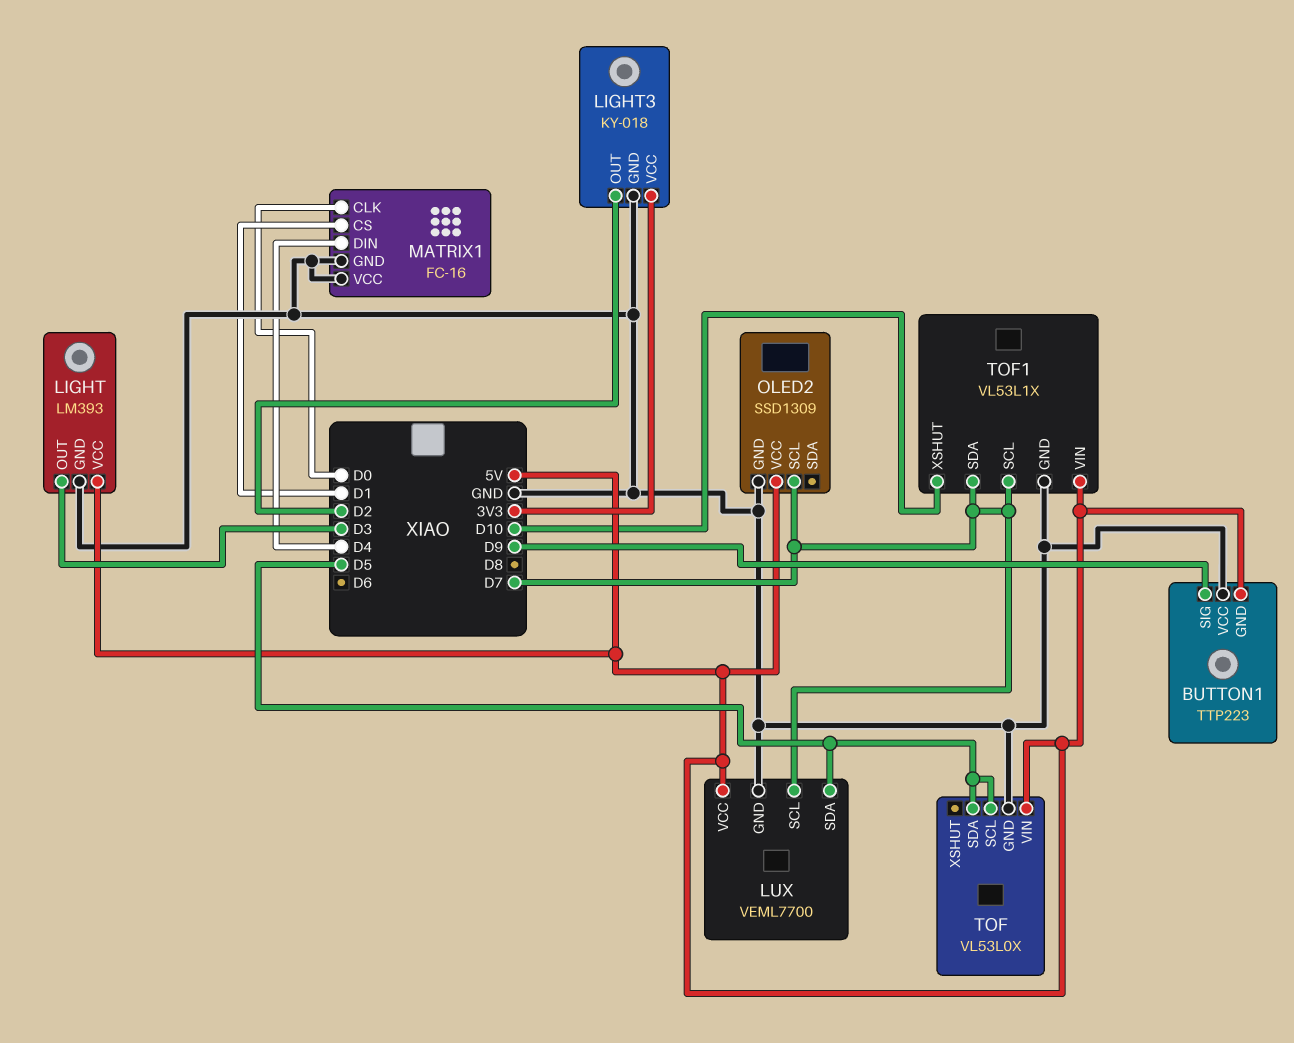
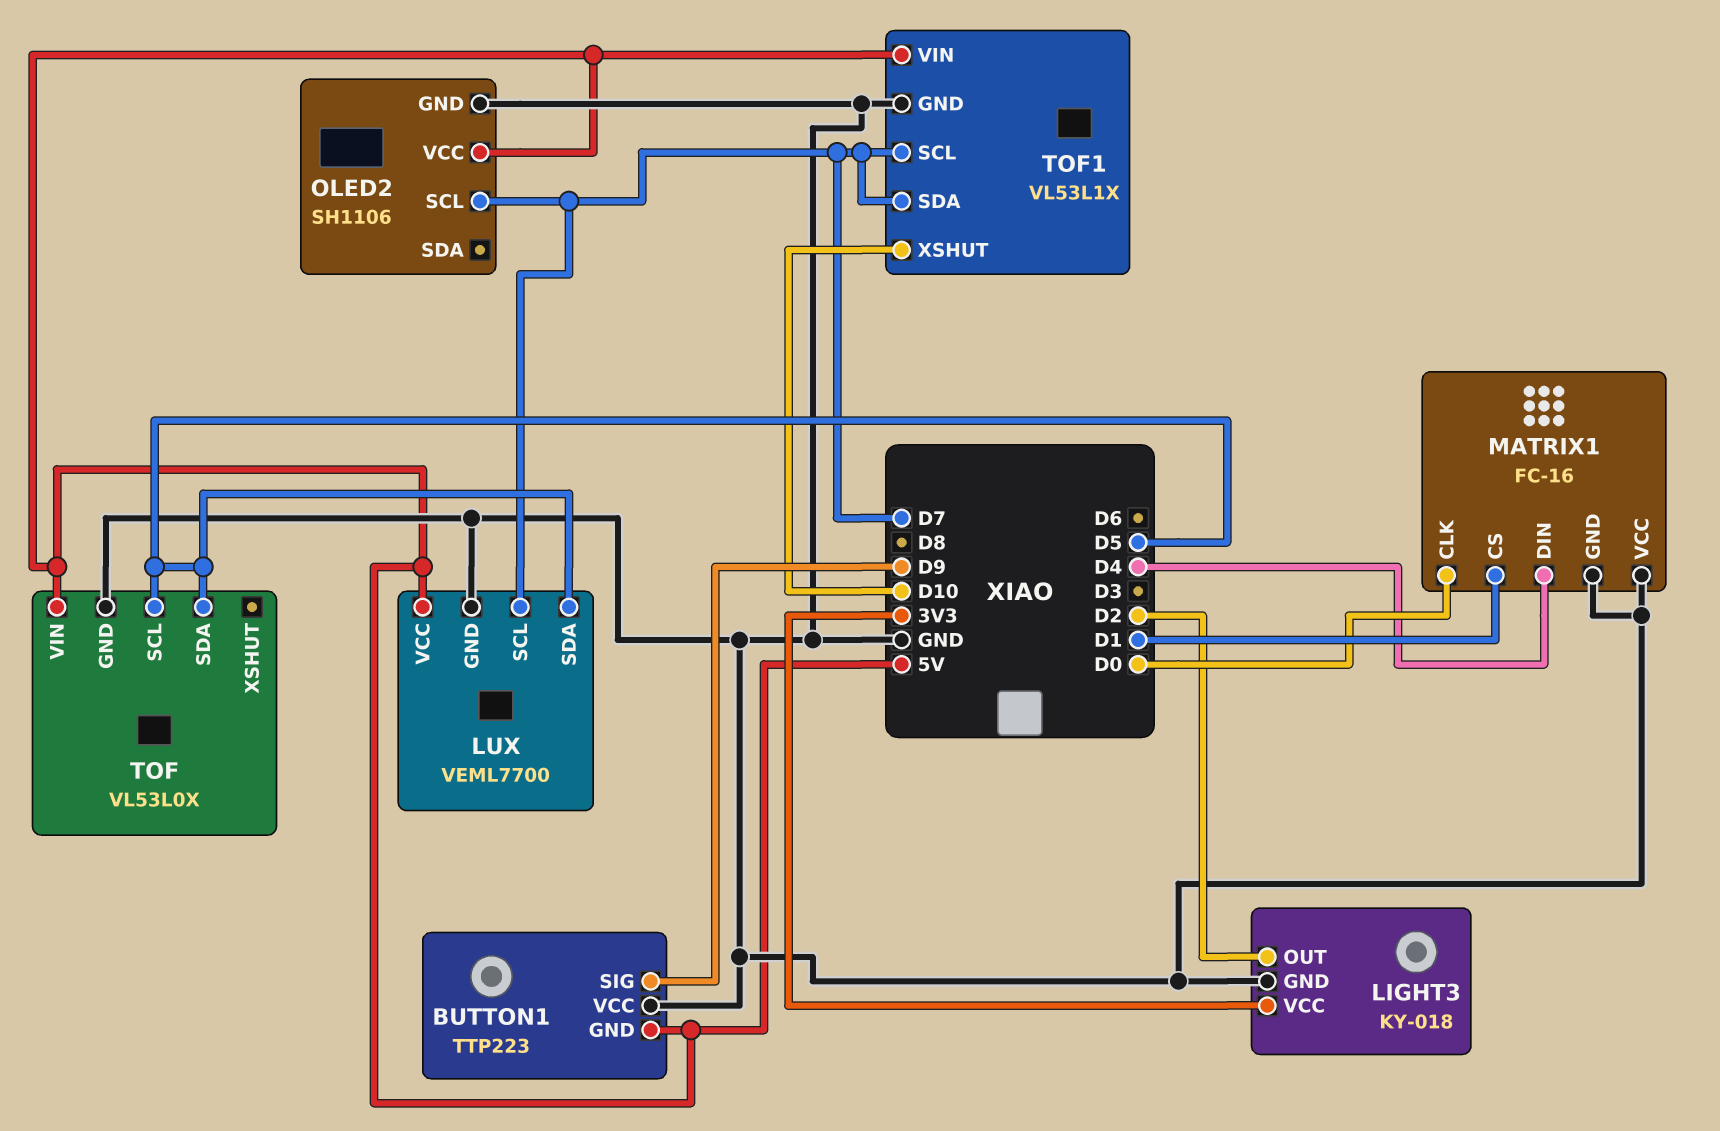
LIGHT: LM393 -> none
LIGHT pin GND: GND -> none
LIGHT pin OUT: D3 -> none
LIGHT pin VCC: 5V -> none
OLED2: SSD1309 -> SH1106

